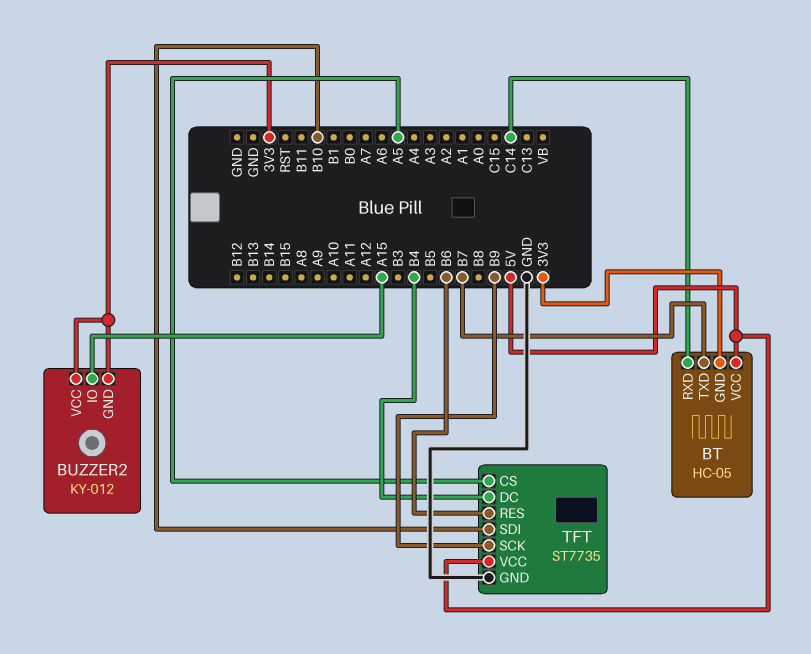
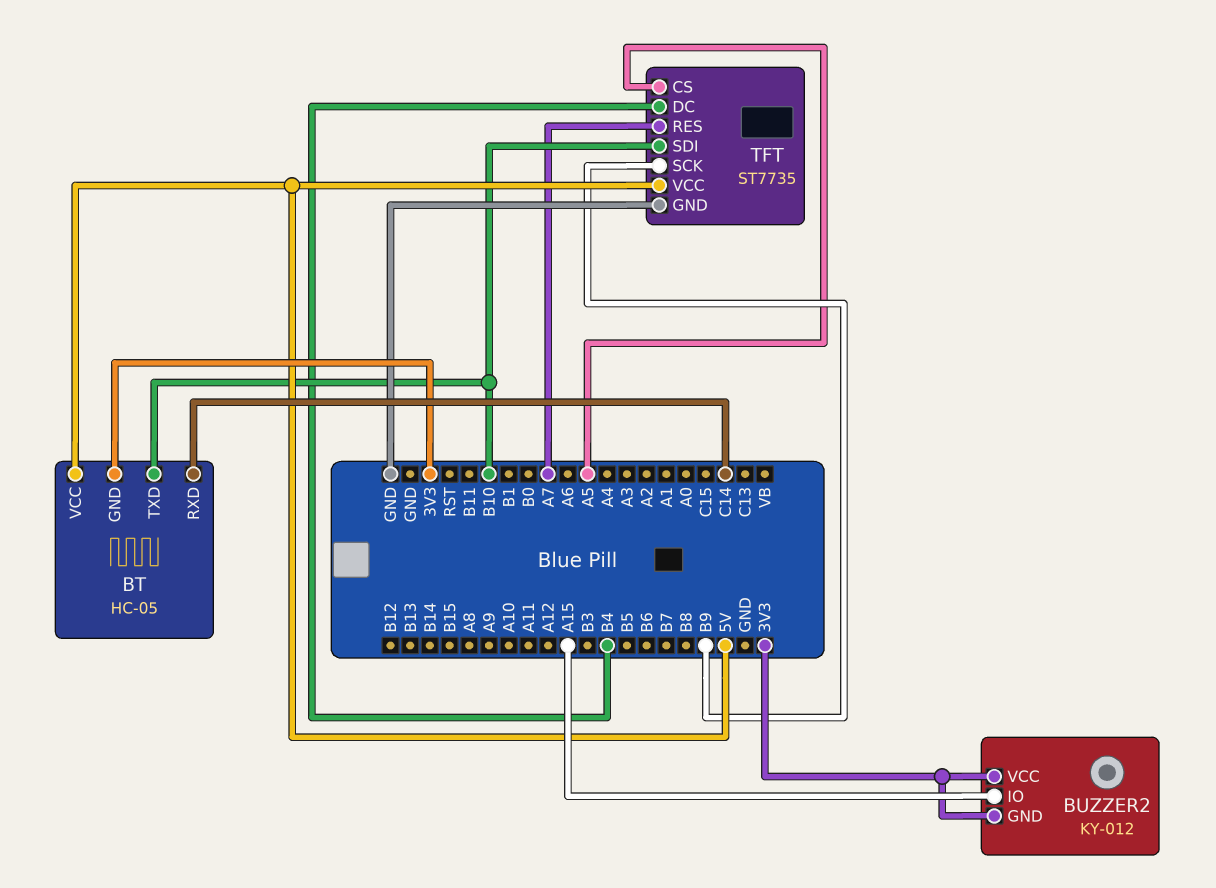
BT pin TXD: B7 -> B10
TFT pin RES: B6 -> A7

